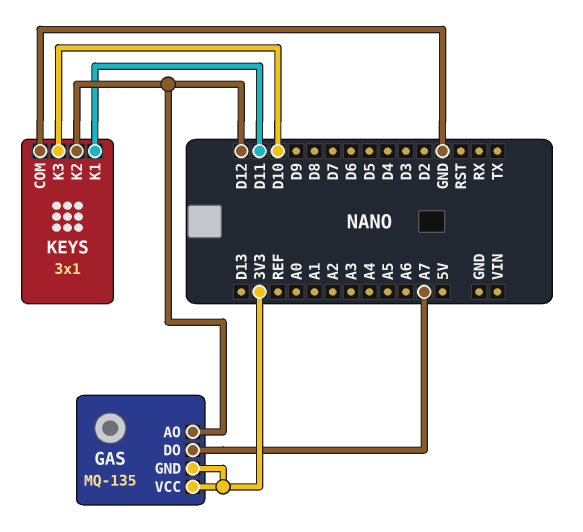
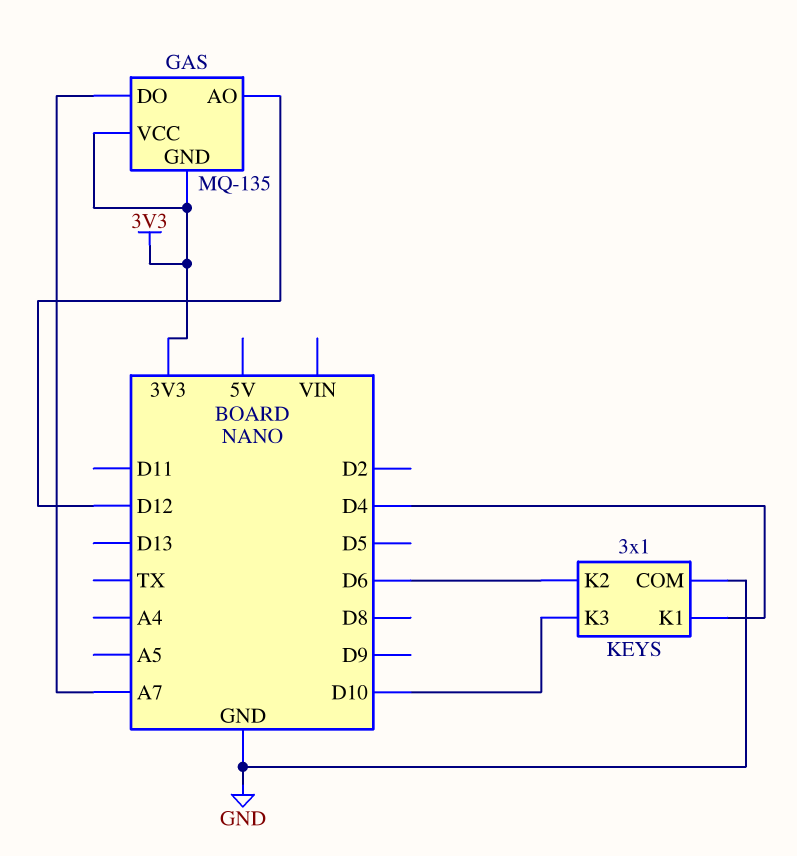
KEYS pin K1: D11 -> D4
KEYS pin K2: D12 -> D6

